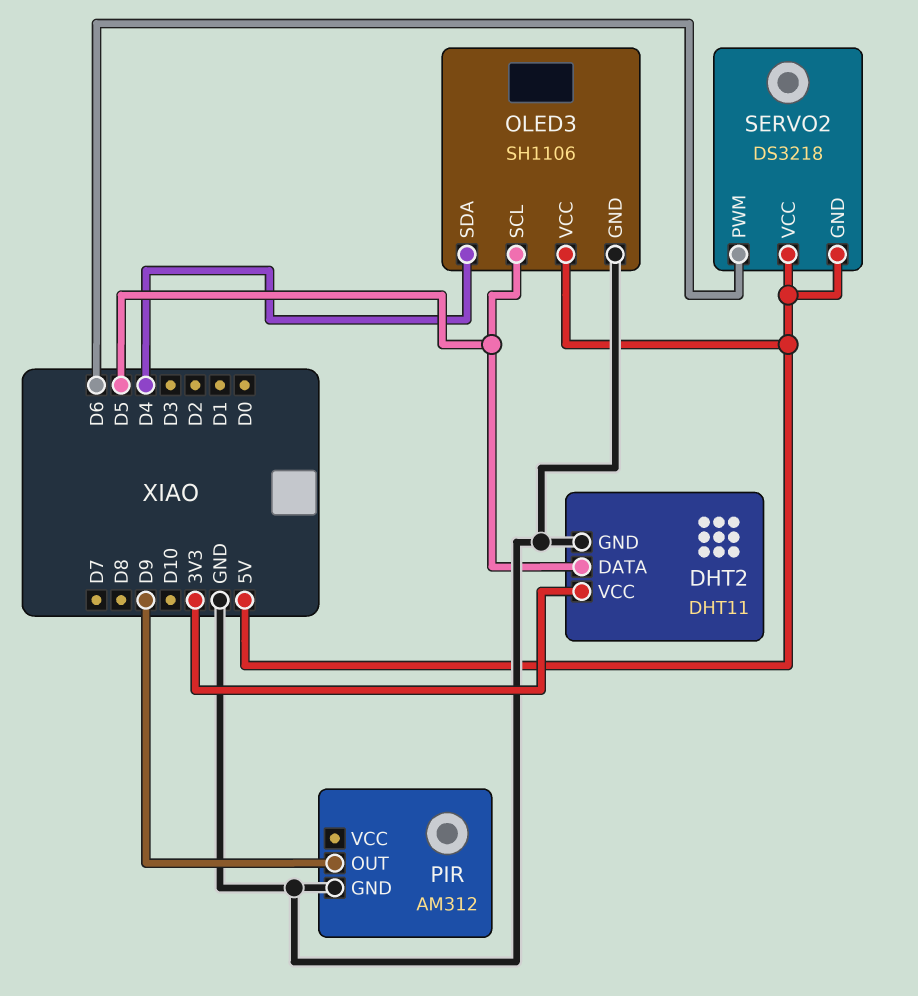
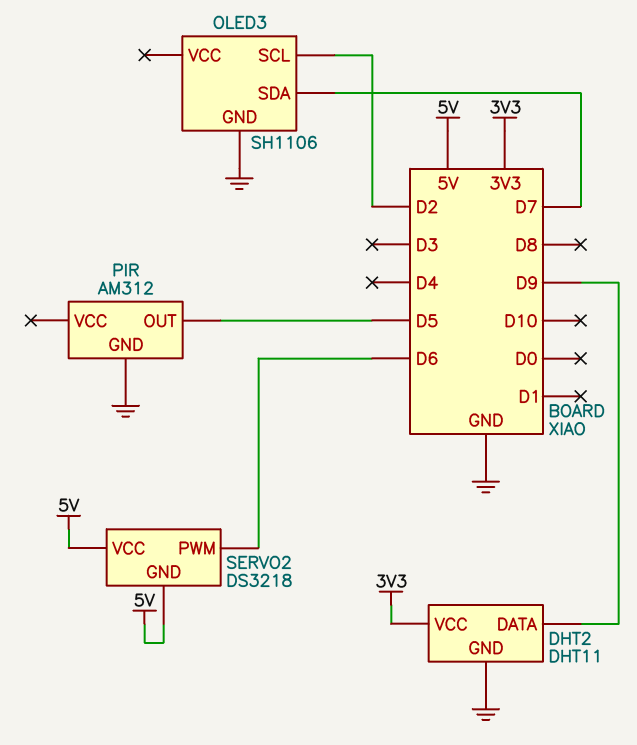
DHT2 pin DATA: D5 -> D9
OLED3 pin SCL: D5 -> D2
OLED3 pin SDA: D4 -> D7
OLED3 pin VCC: 5V -> none
PIR pin OUT: D9 -> D5

